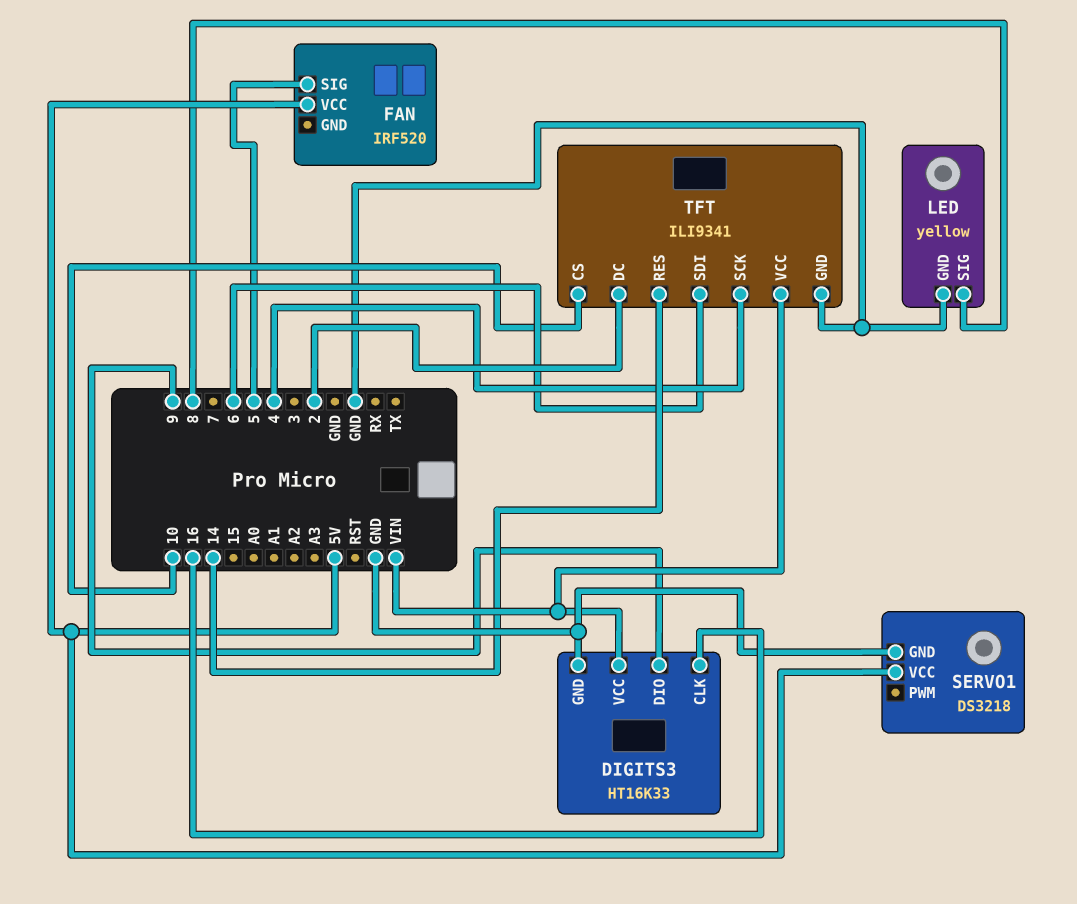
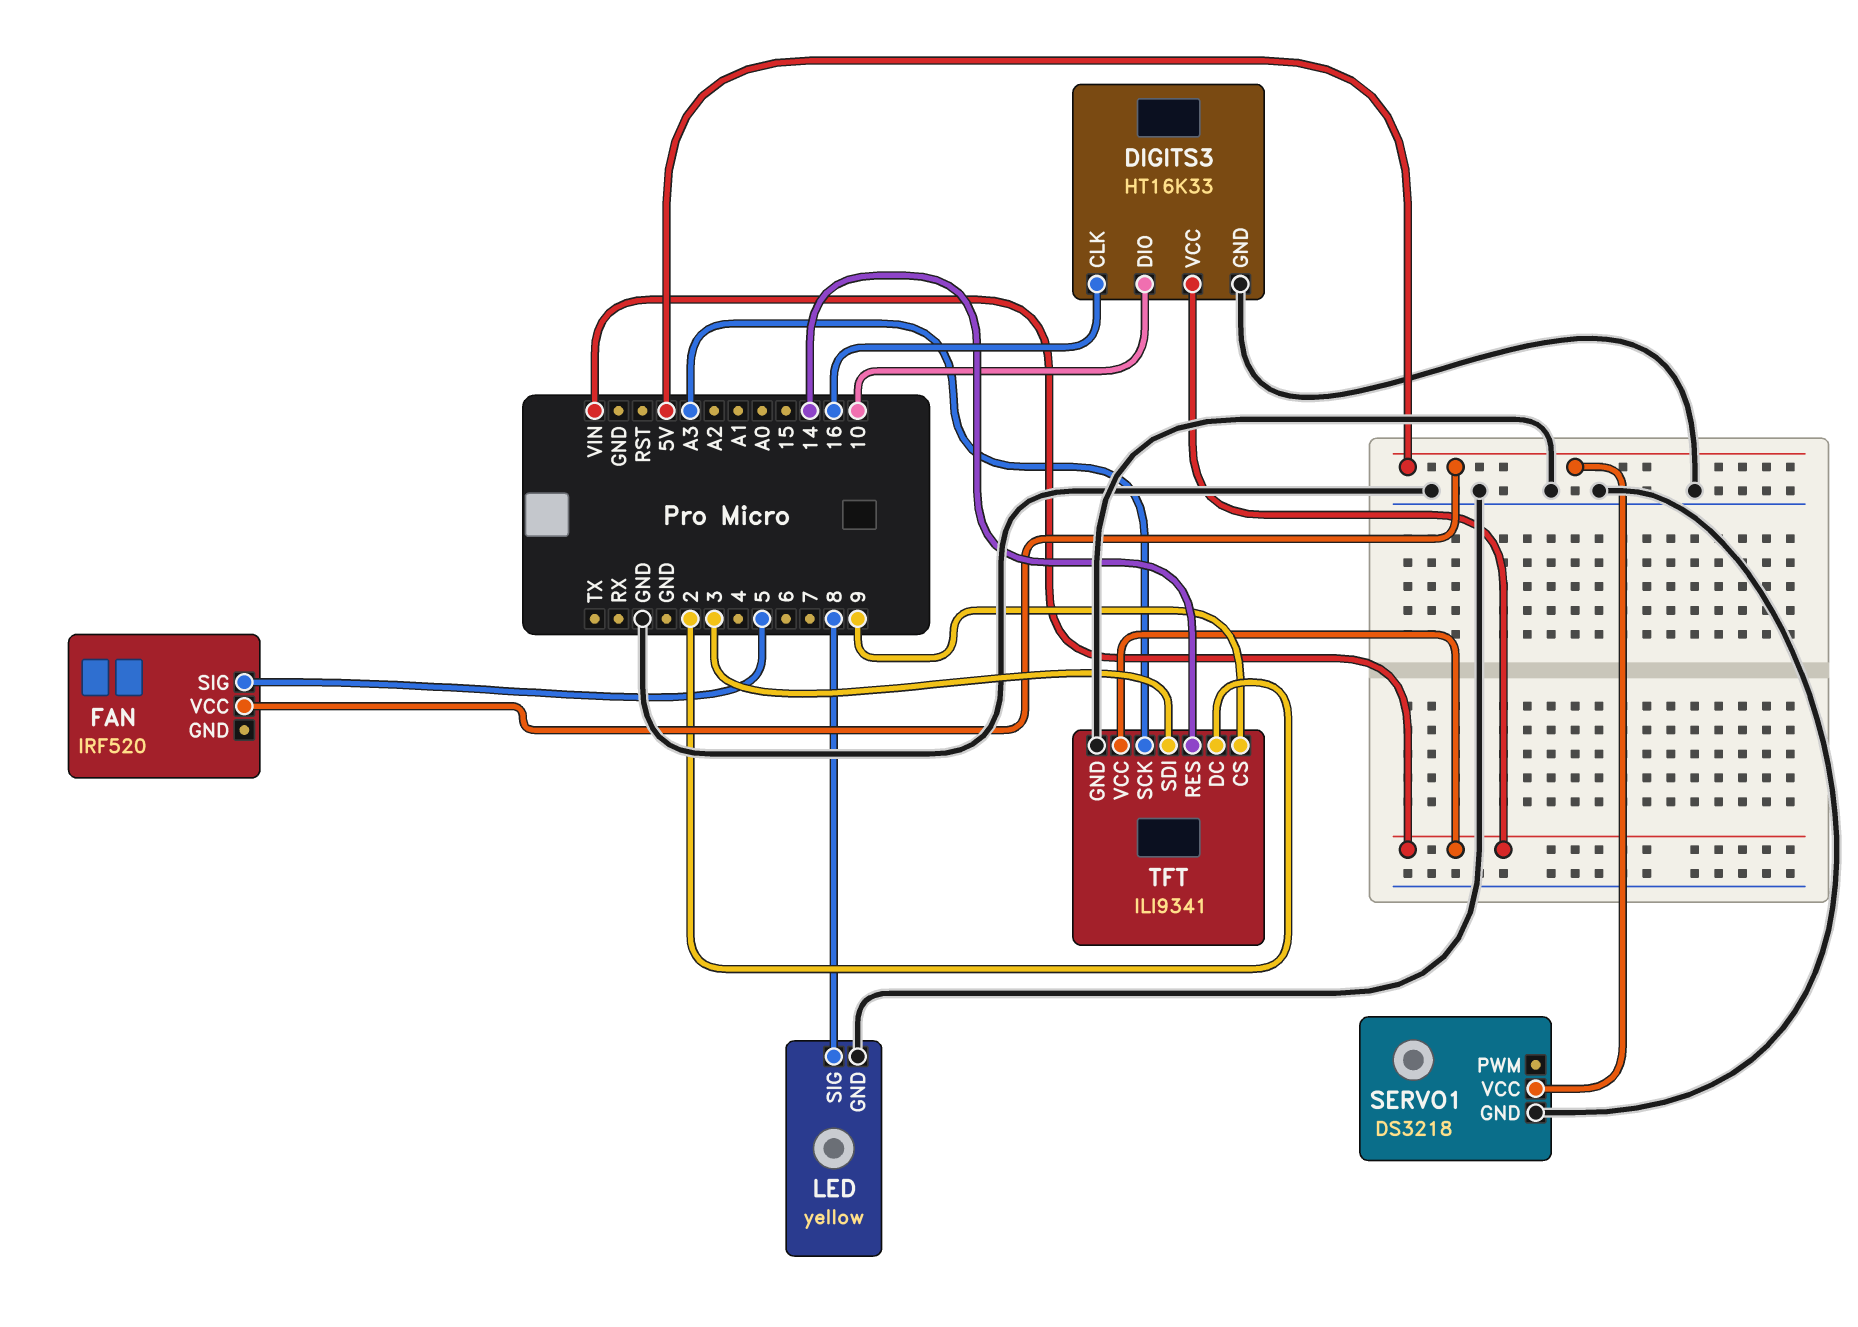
DIGITS3 pin DIO: 9 -> 10
TFT pin CS: 10 -> 9
TFT pin SCK: 4 -> A3
TFT pin SDI: 6 -> 3

